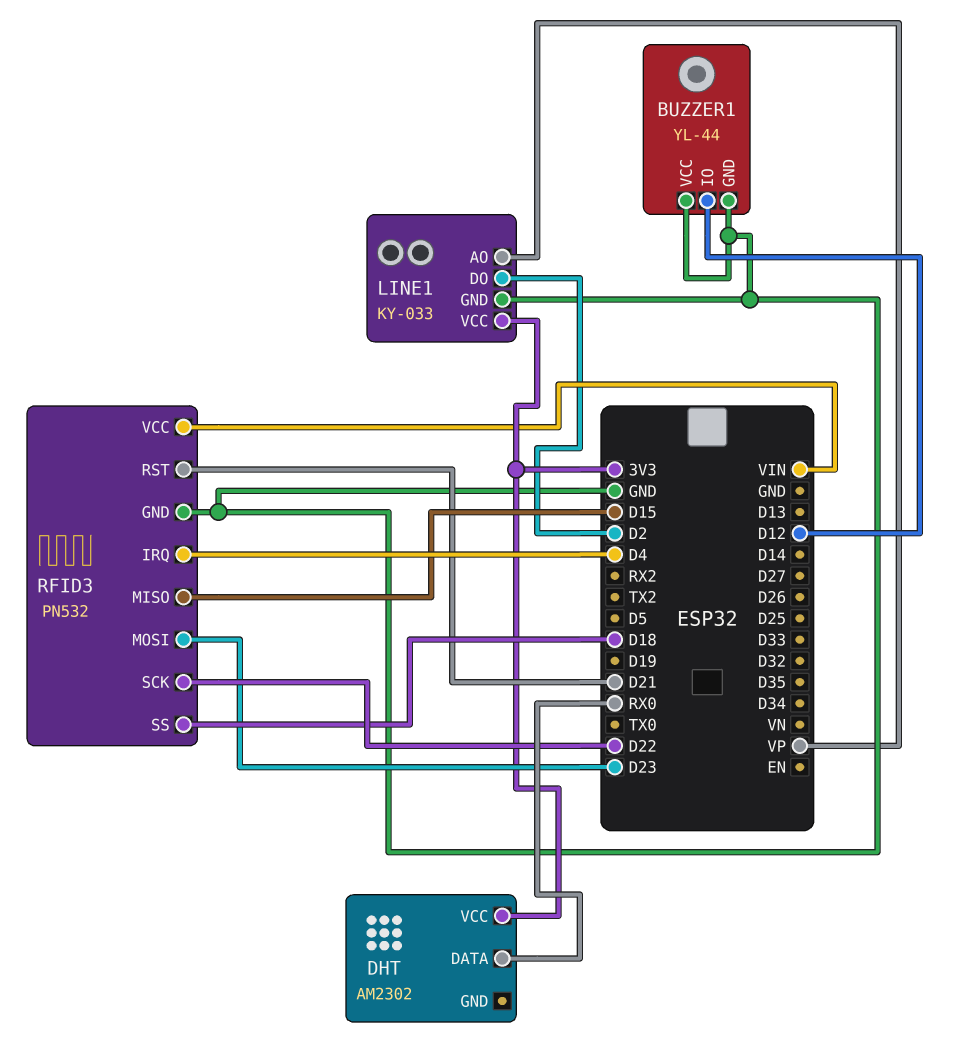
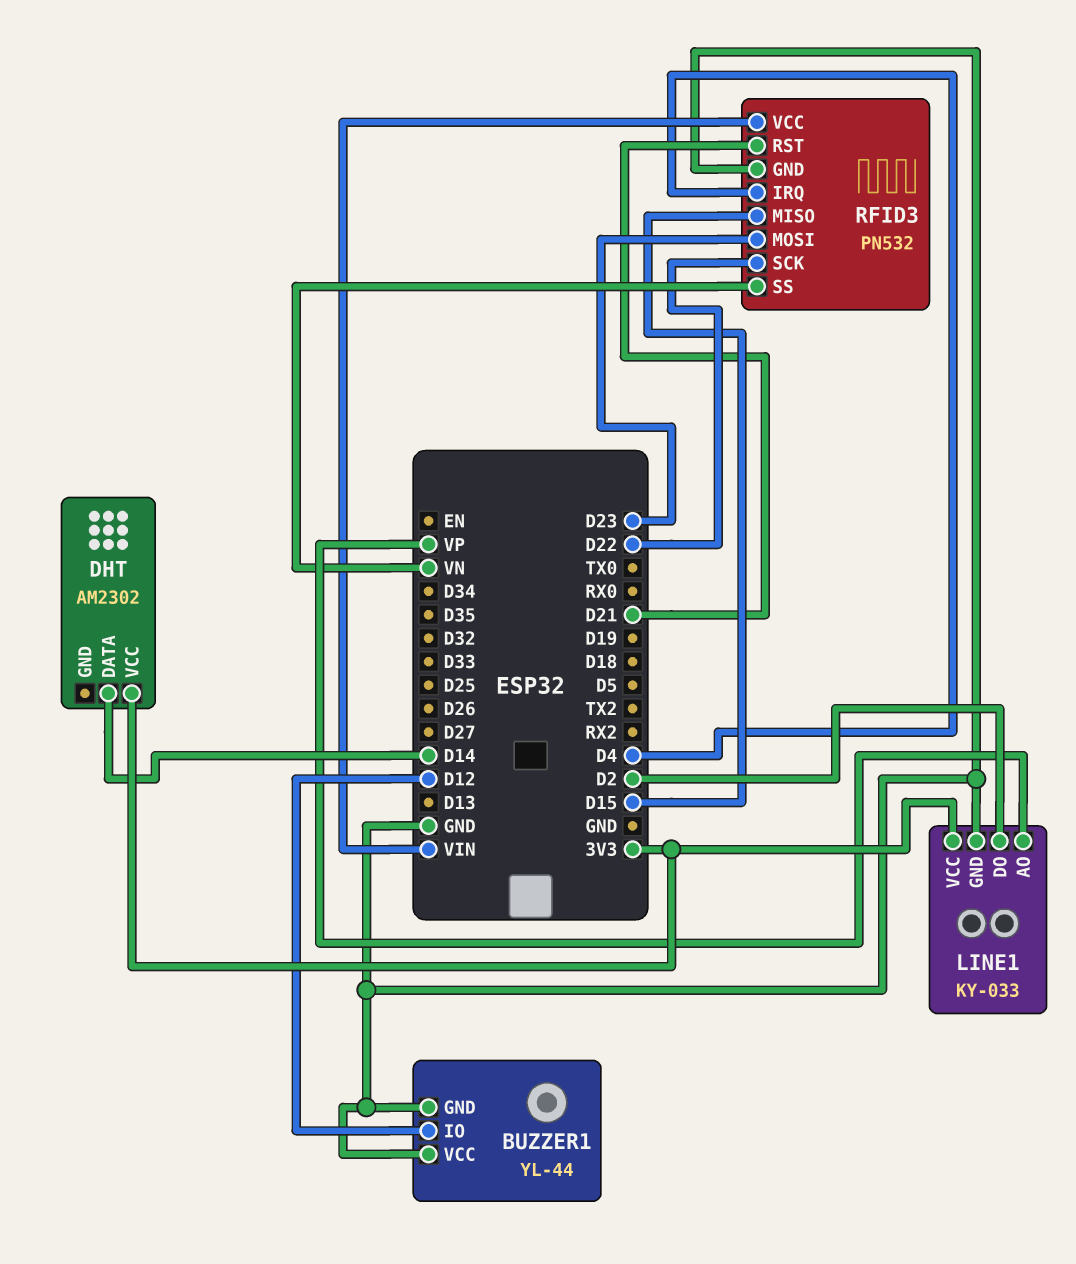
DHT pin DATA: RX0 -> D14
RFID3 pin SS: D18 -> VN

